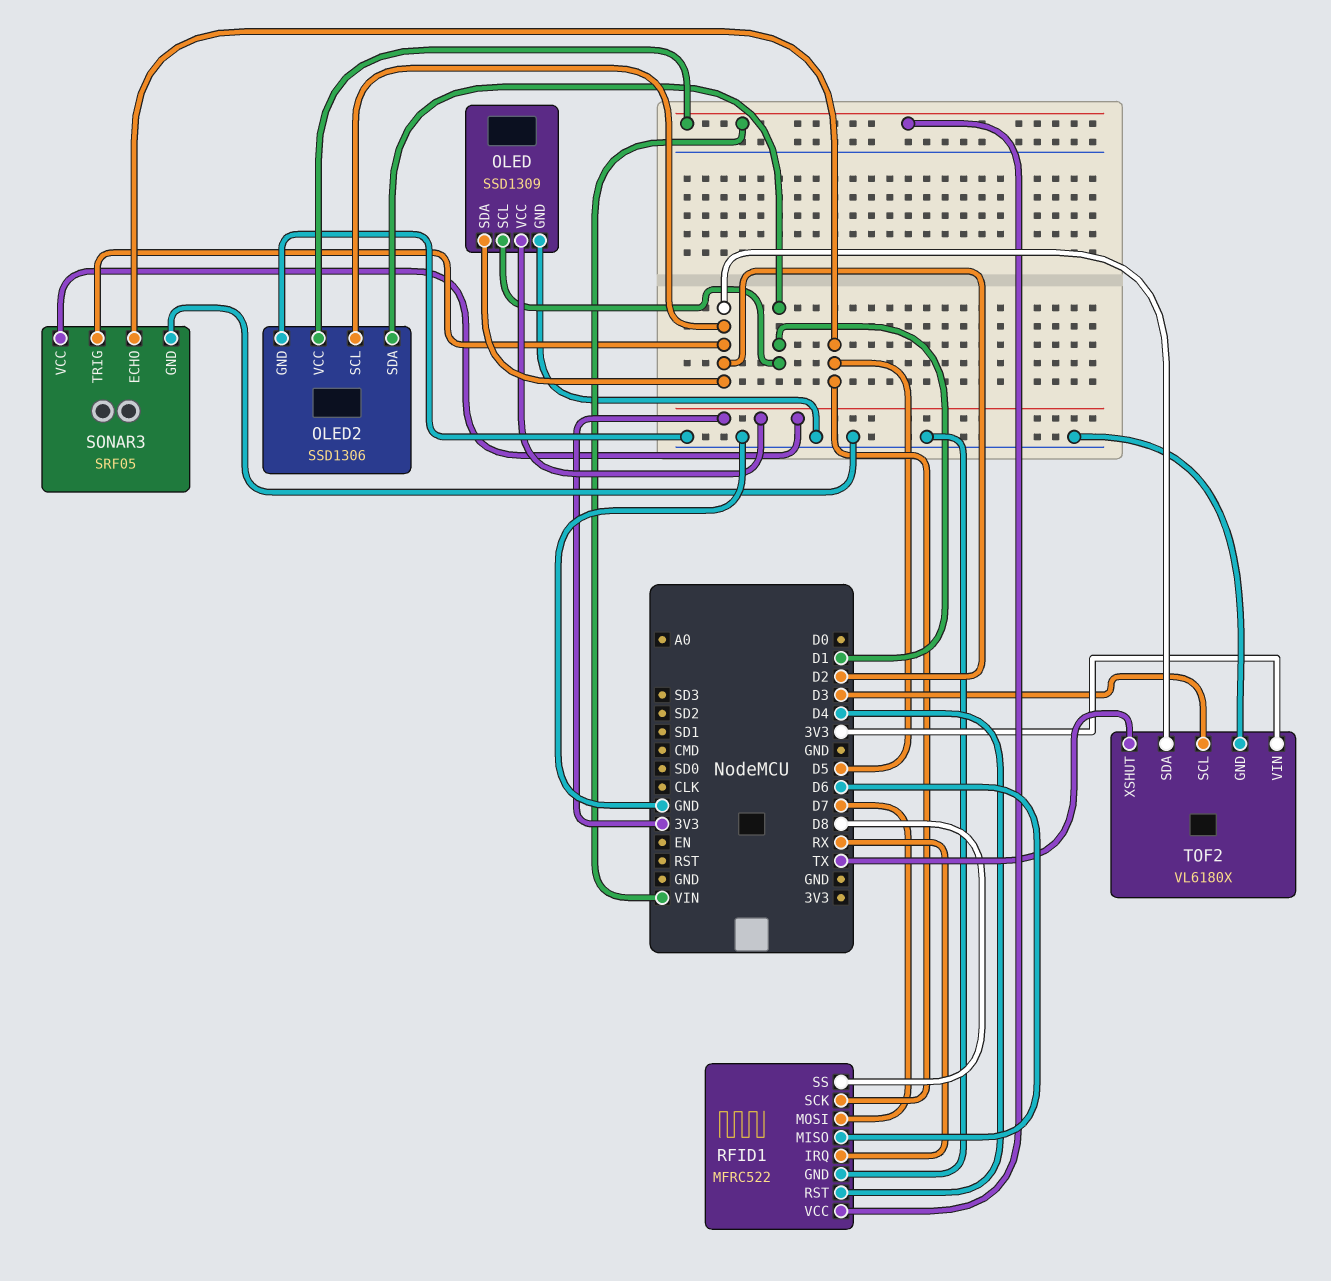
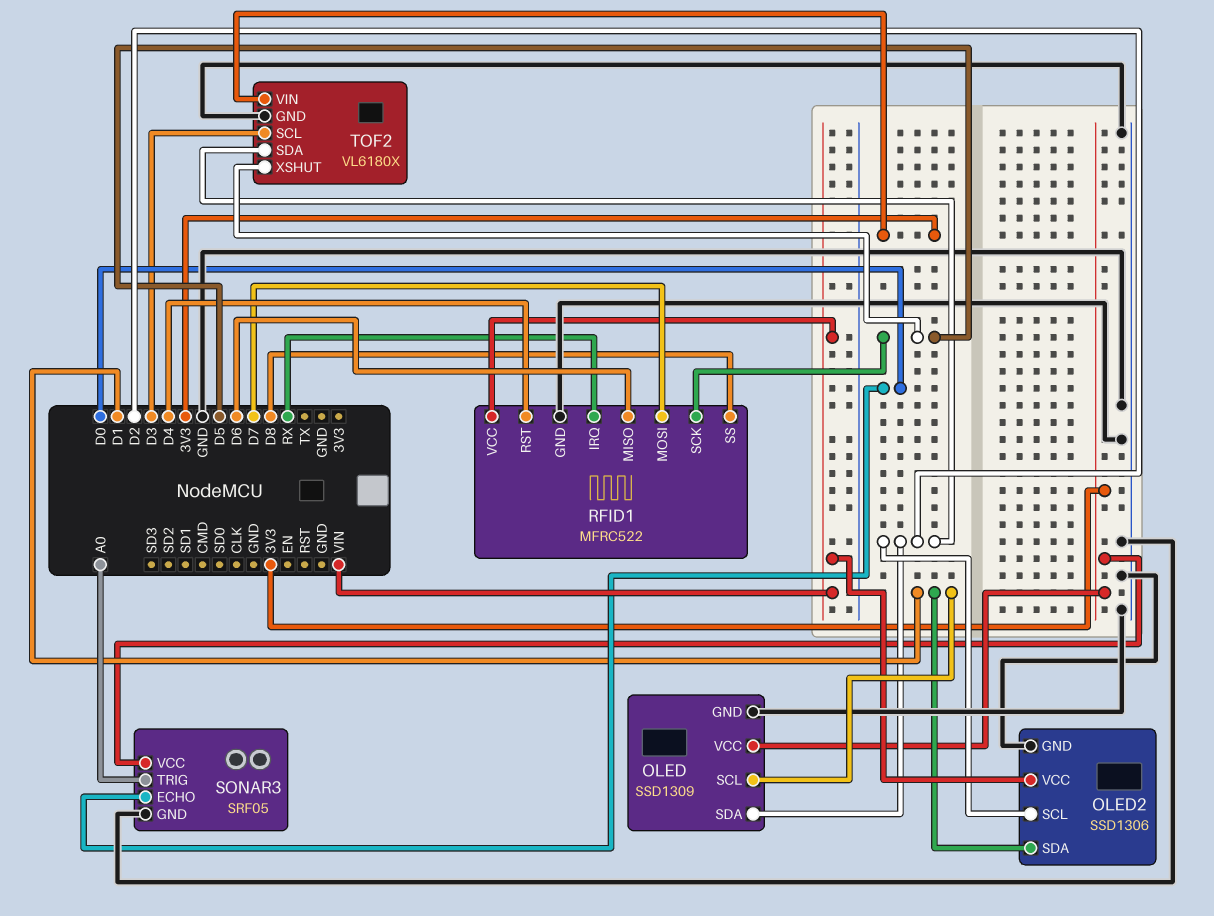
SONAR3 pin ECHO: D5 -> D0
SONAR3 pin TRIG: D2 -> A0
TOF2 pin XSHUT: TX -> D5

